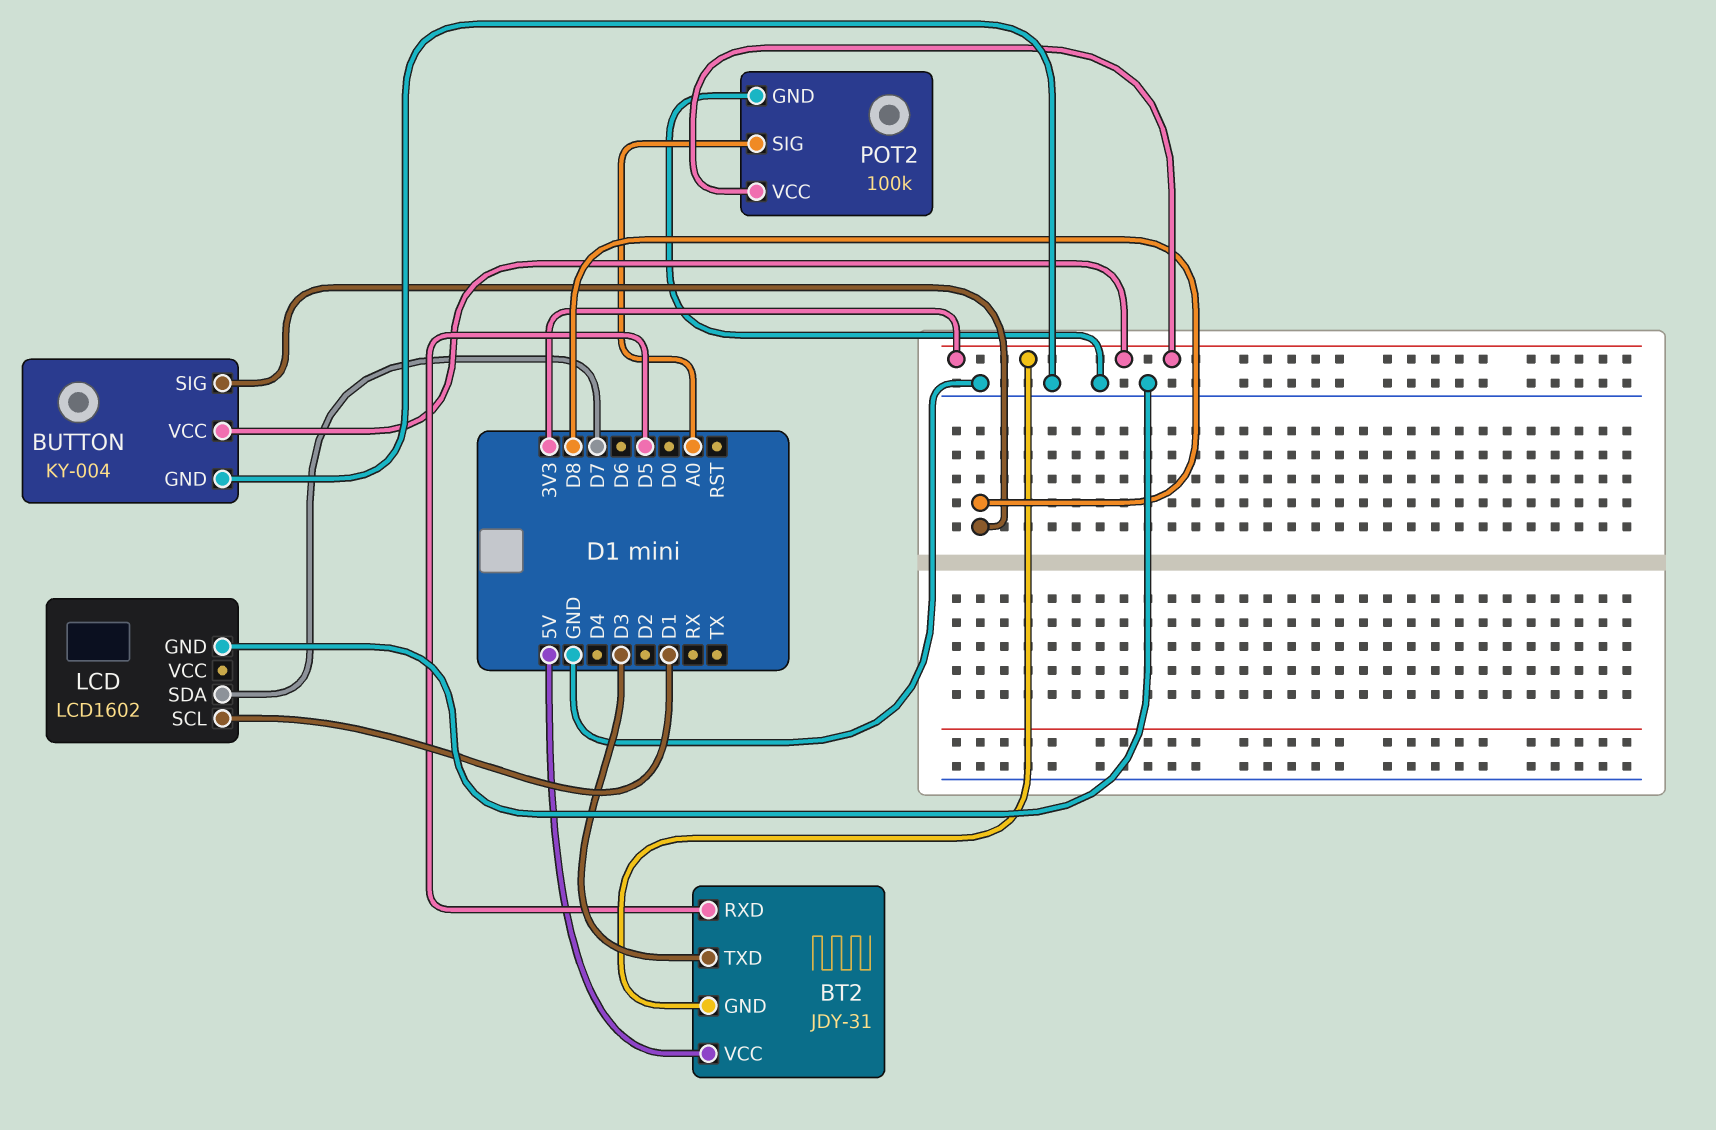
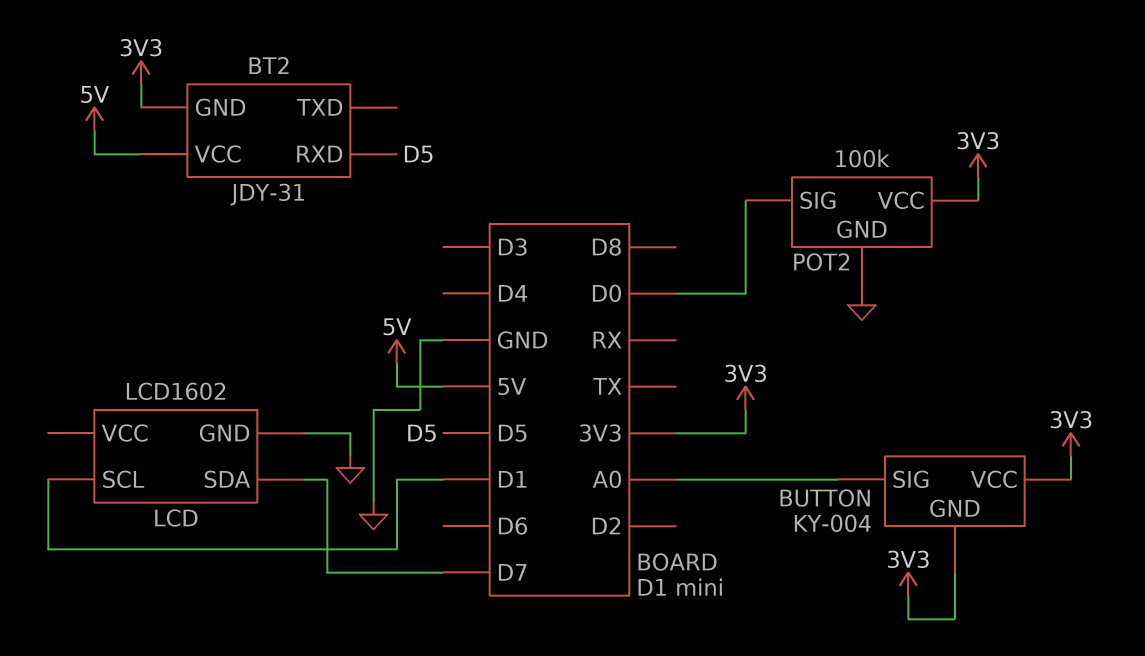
BT2 pin TXD: D3 -> none
BUTTON pin GND: GND -> 3V3
BUTTON pin SIG: D8 -> A0
POT2 pin SIG: A0 -> D0

